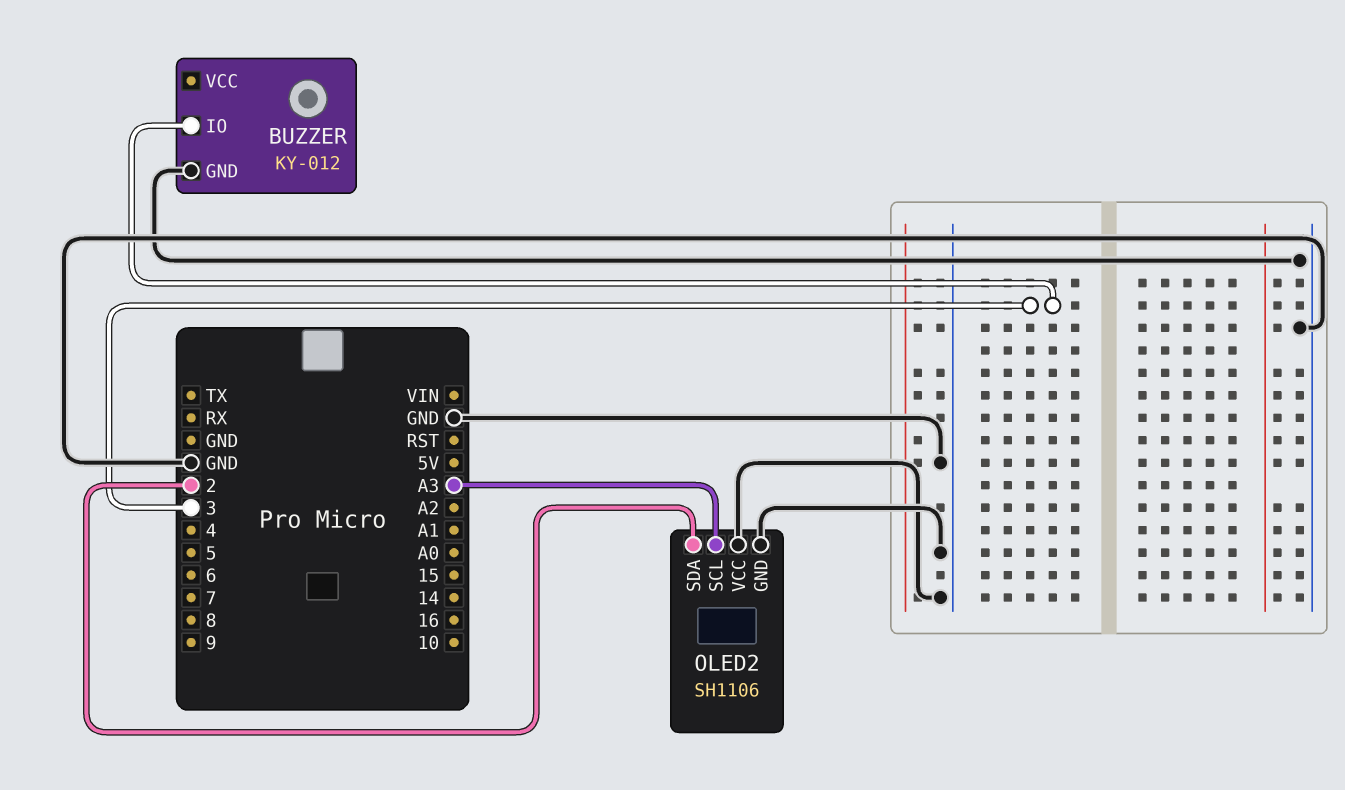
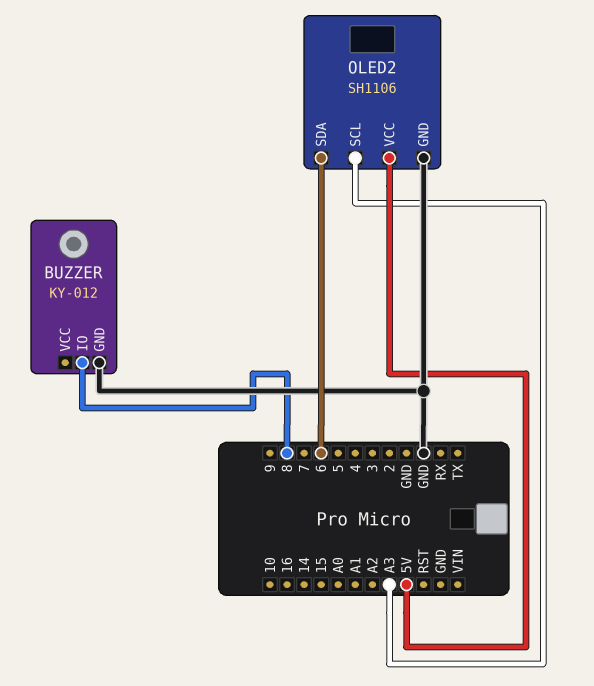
BUZZER pin IO: 3 -> 8
OLED2 pin SDA: 2 -> 6
OLED2 pin VCC: GND -> 5V

